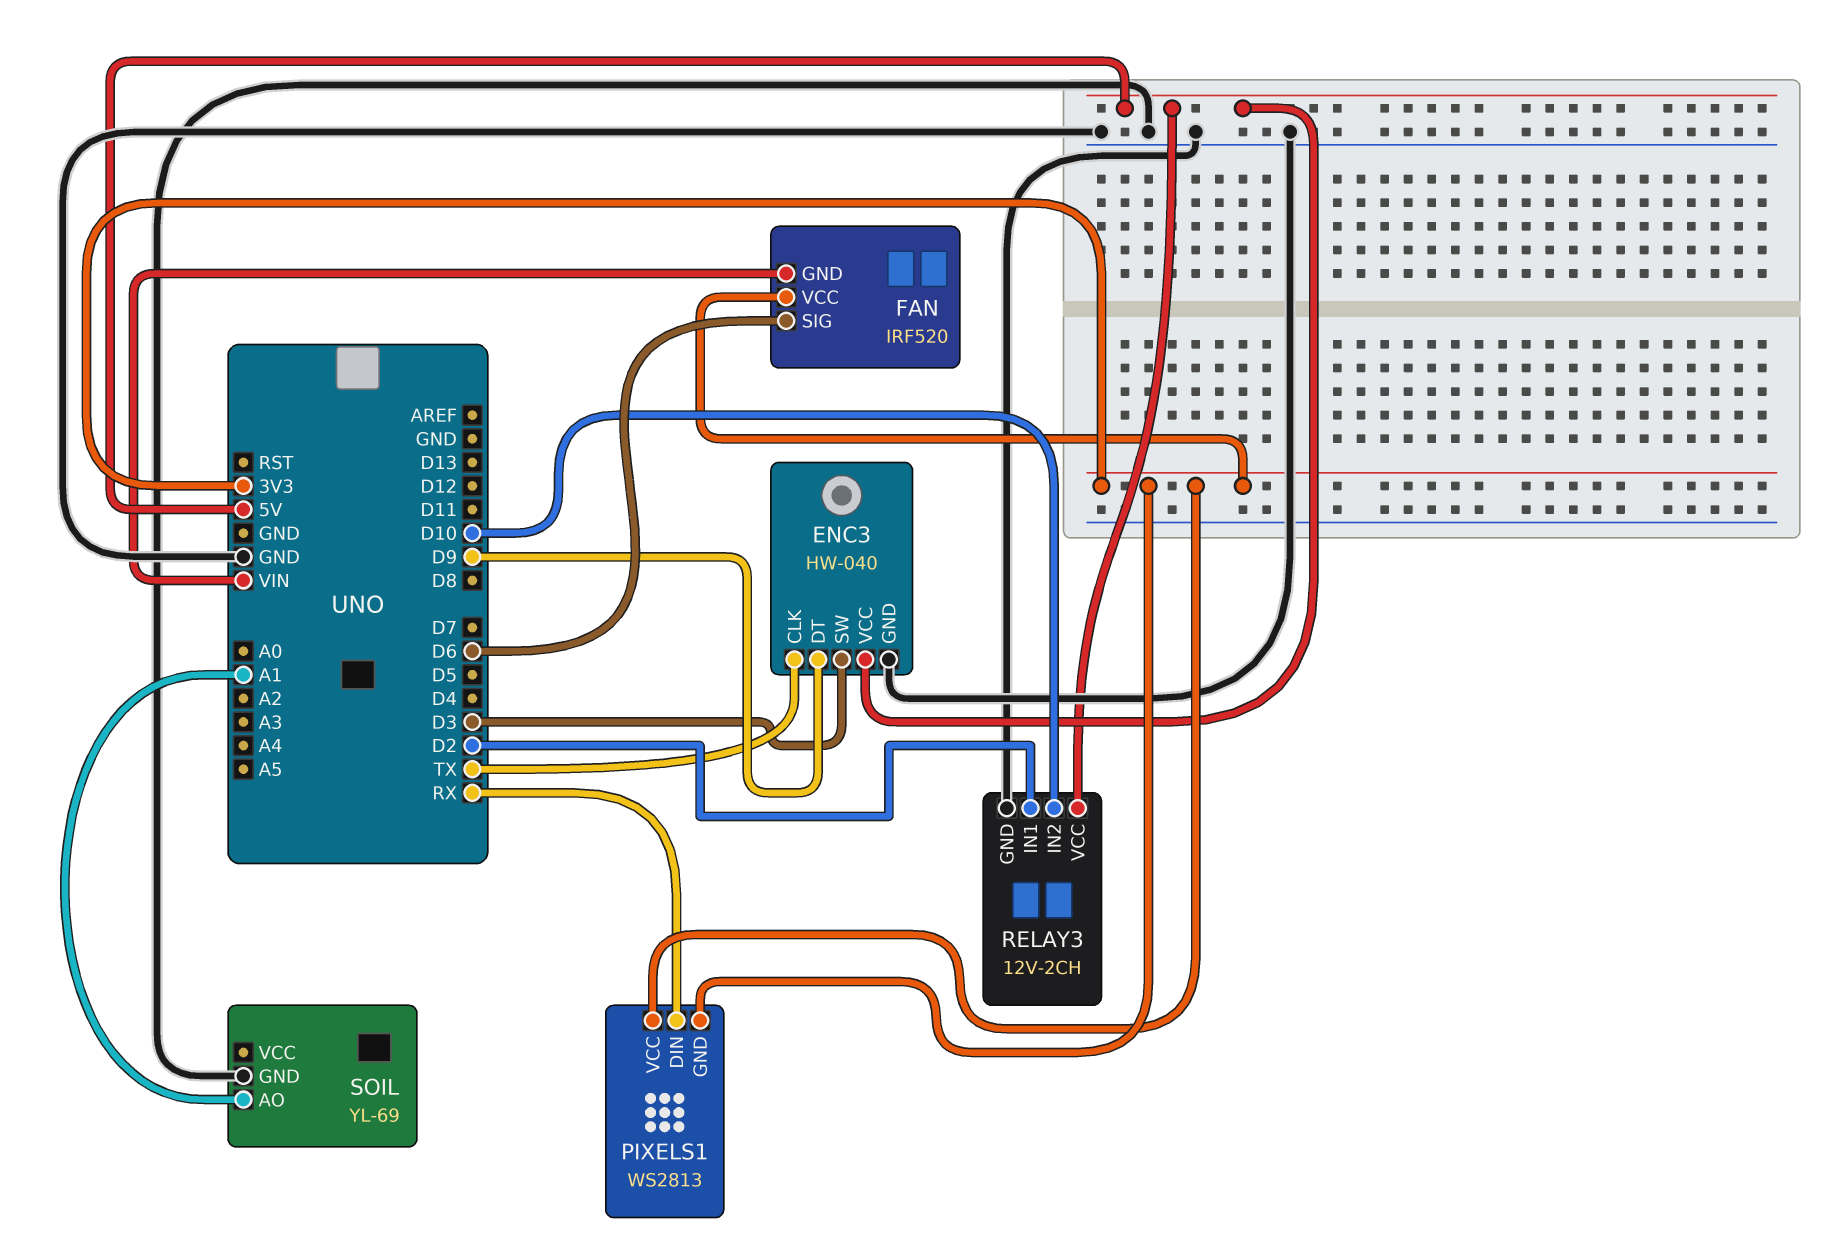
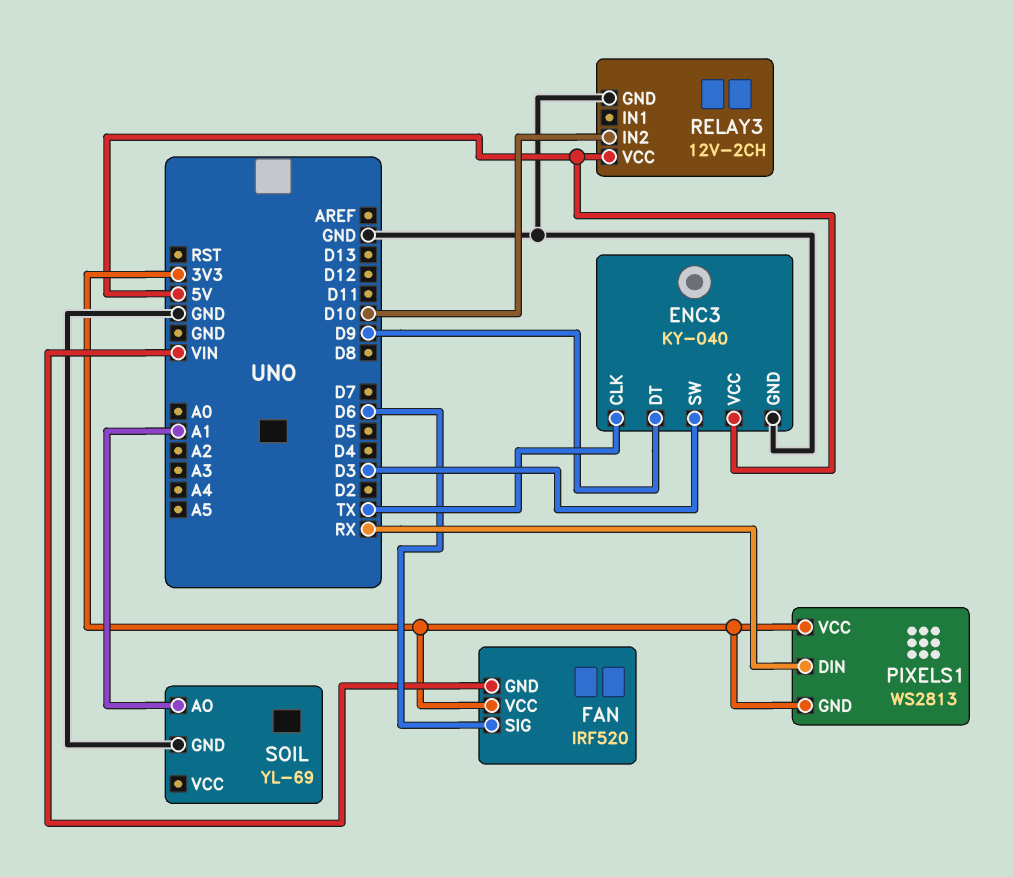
ENC3: HW-040 -> KY-040
RELAY3 pin IN1: D2 -> none

